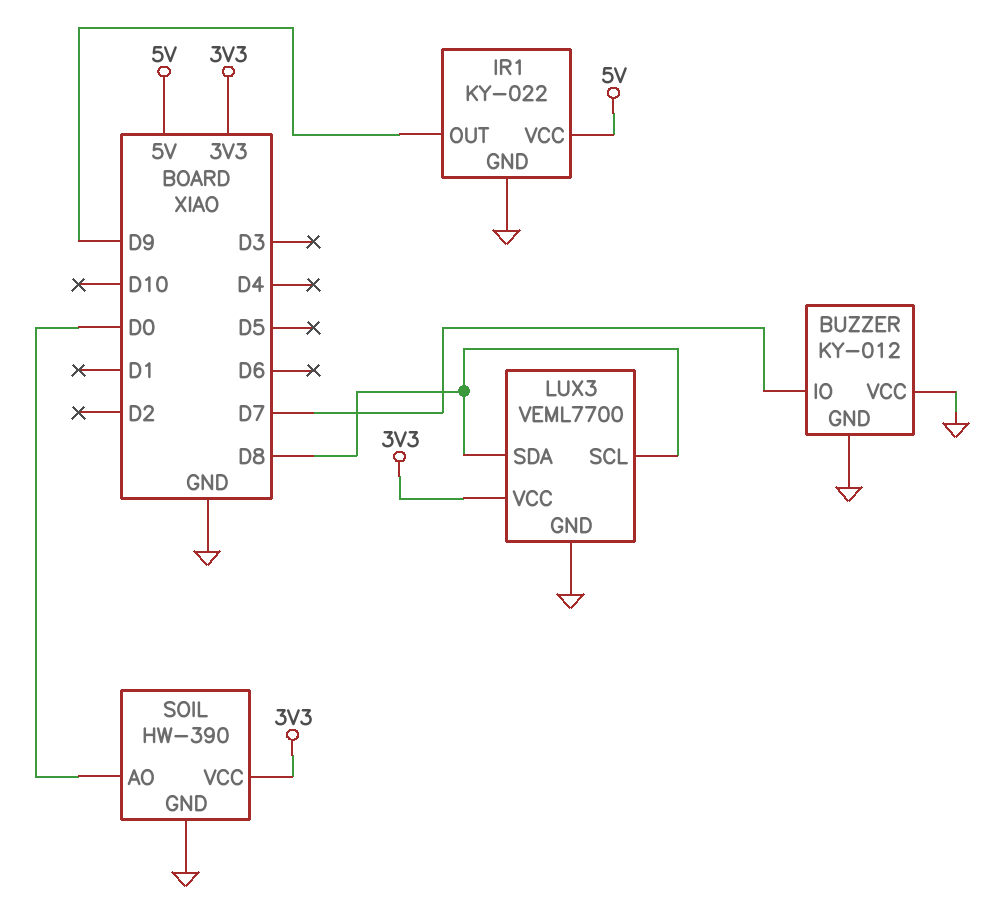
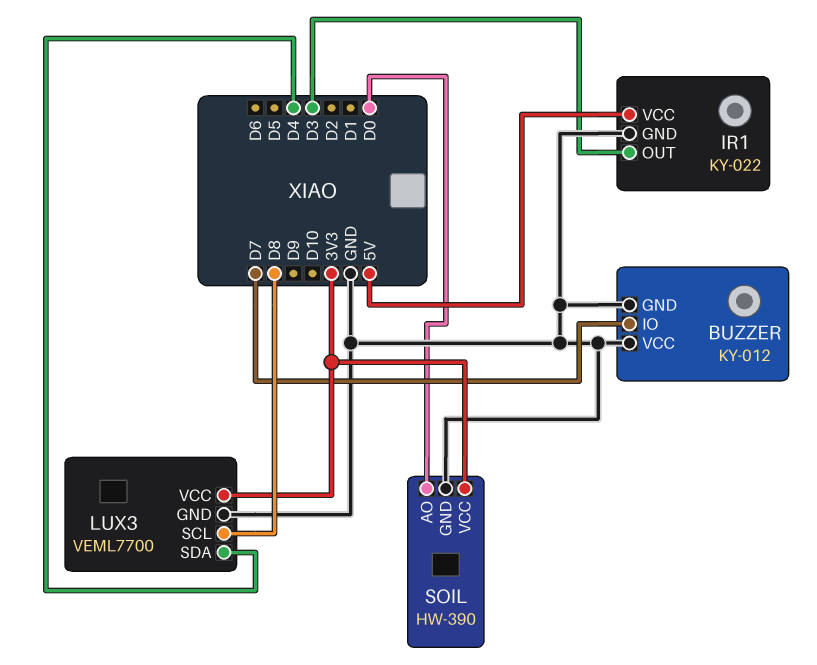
IR1 pin OUT: D9 -> D3
LUX3 pin SDA: D8 -> D4

